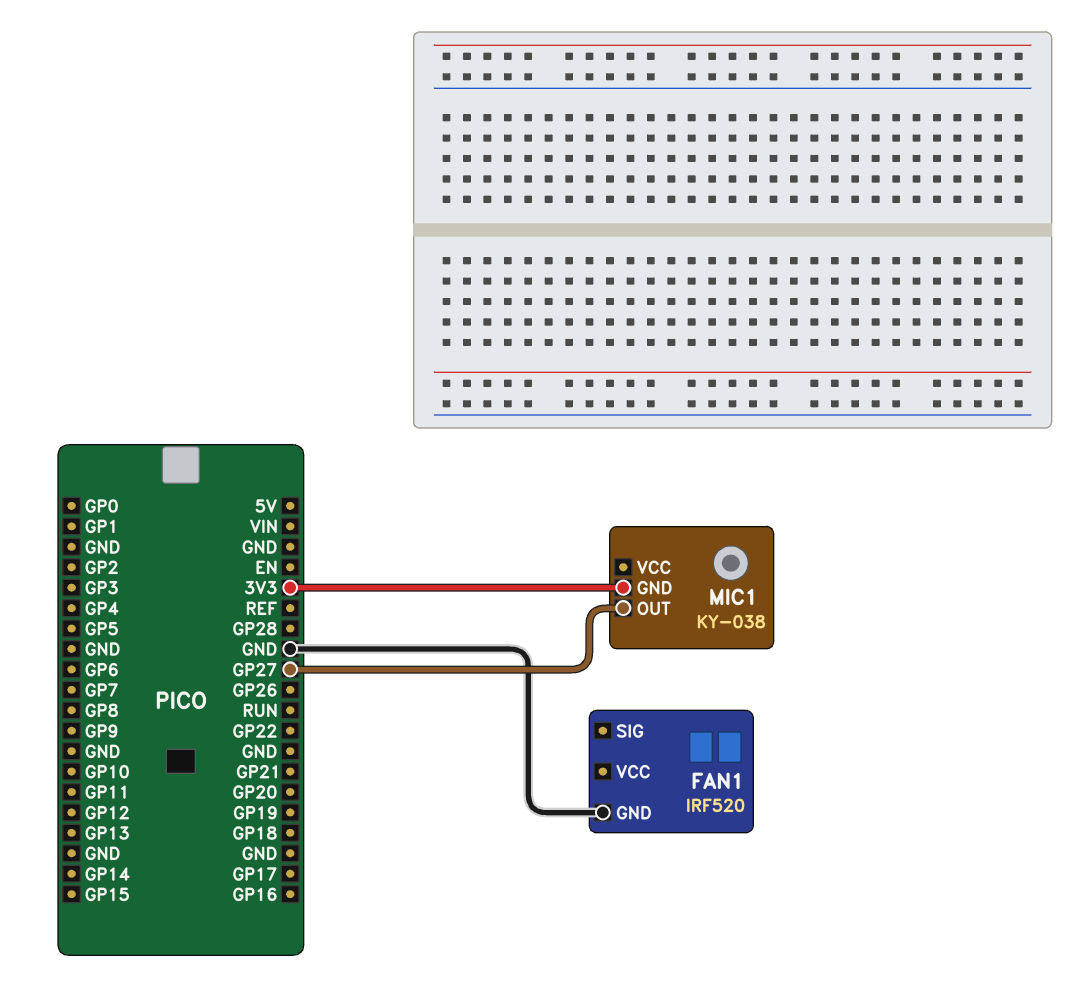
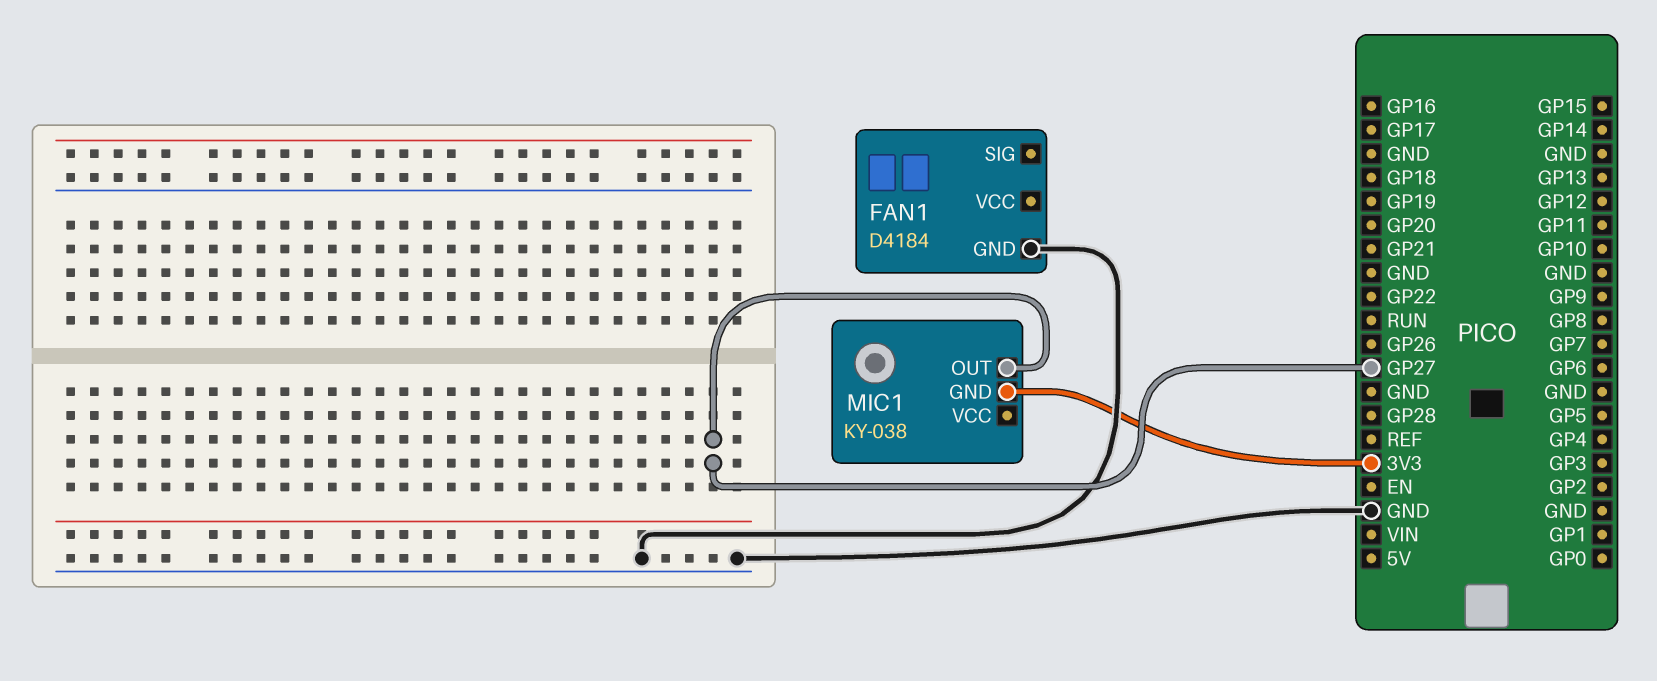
FAN1: IRF520 -> D4184

